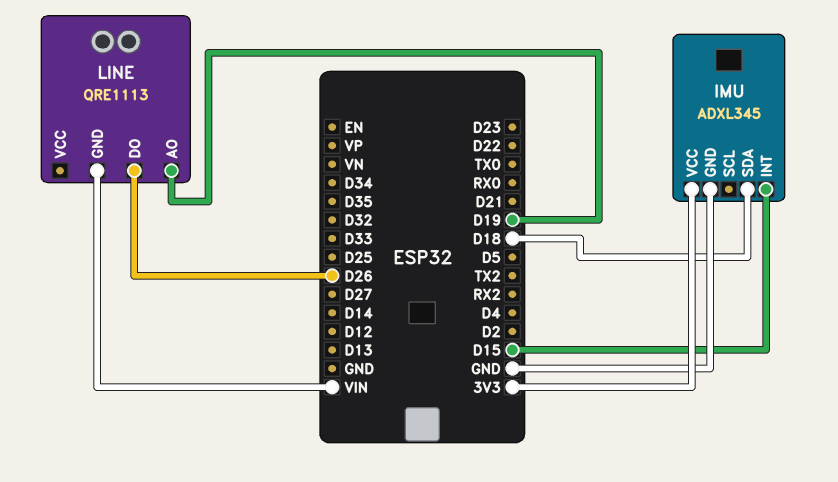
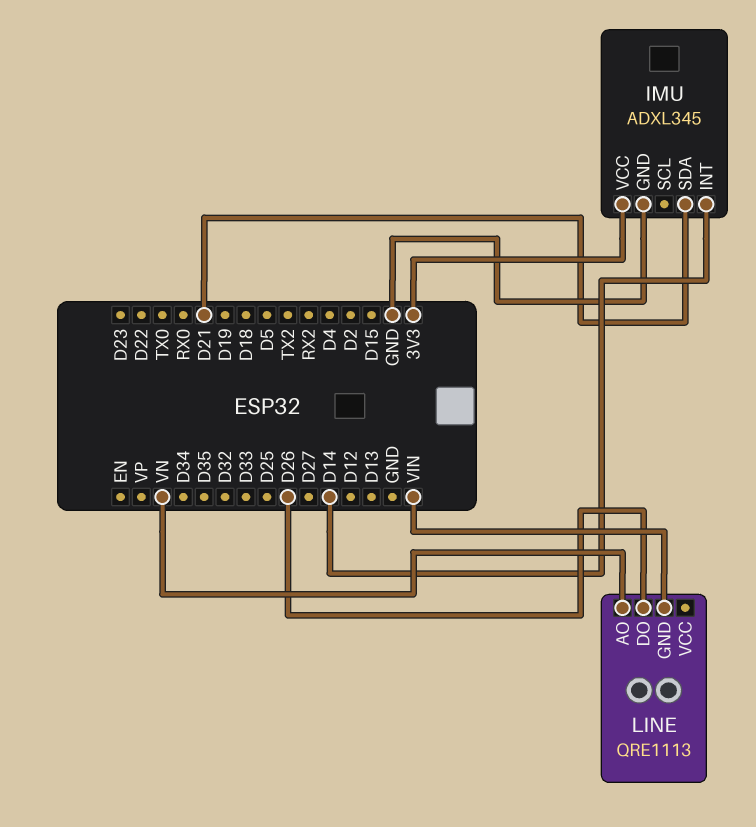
IMU pin INT: D15 -> D14
IMU pin SDA: D18 -> D21
LINE pin AO: D19 -> VN

